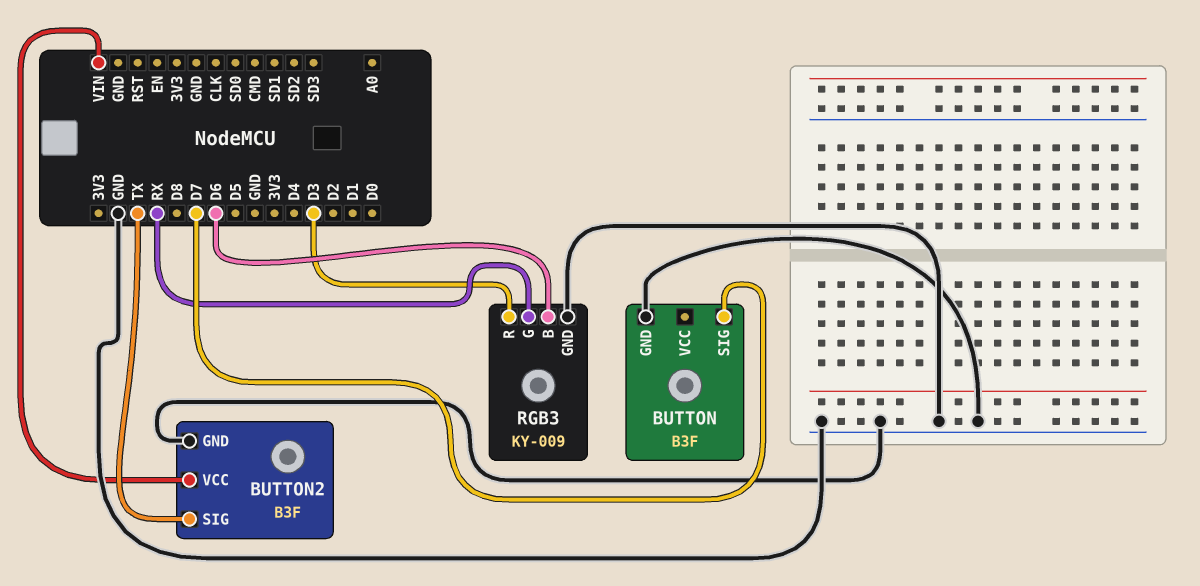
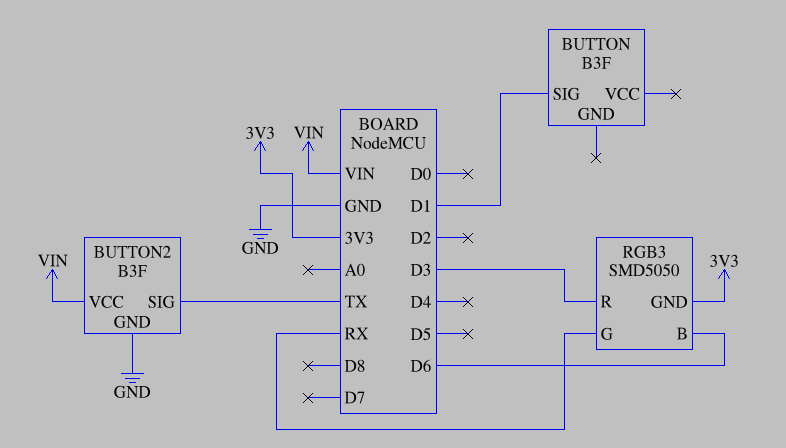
BUTTON pin GND: GND -> none
BUTTON pin SIG: D7 -> D1
RGB3: KY-009 -> SMD5050
RGB3 pin GND: GND -> 3V3

